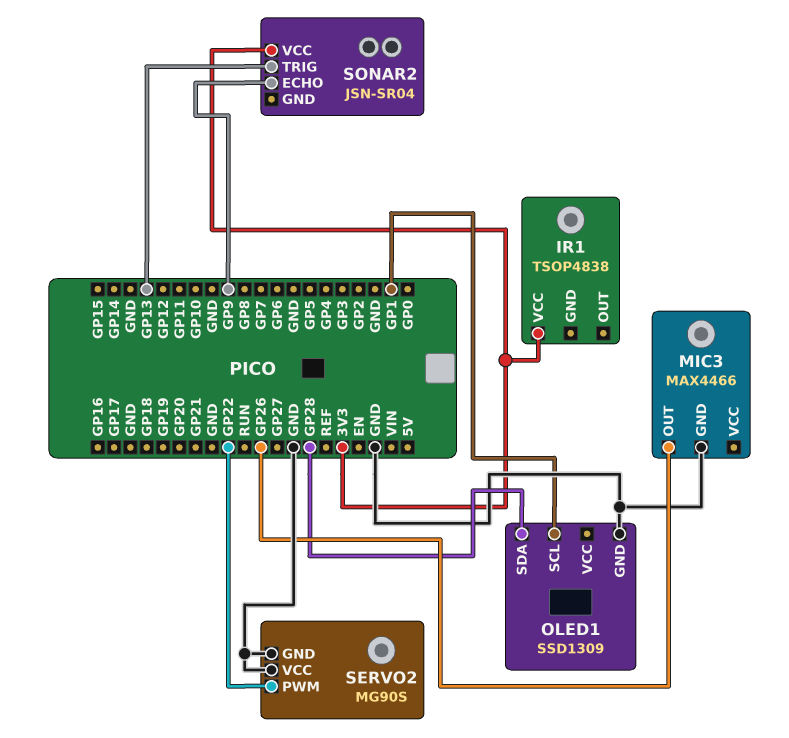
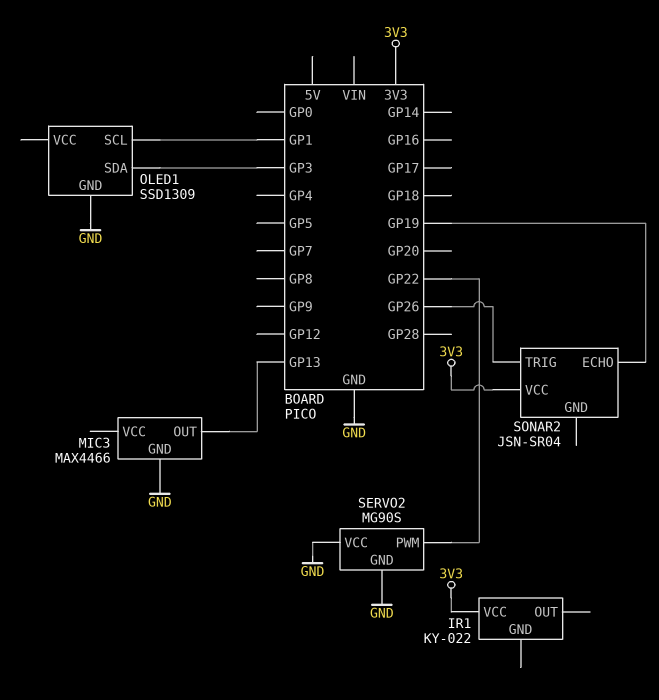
IR1: TSOP4838 -> KY-022
MIC3 pin OUT: GP26 -> GP13
OLED1 pin SDA: GP28 -> GP3
SONAR2 pin ECHO: GP9 -> GP19
SONAR2 pin TRIG: GP13 -> GP26

